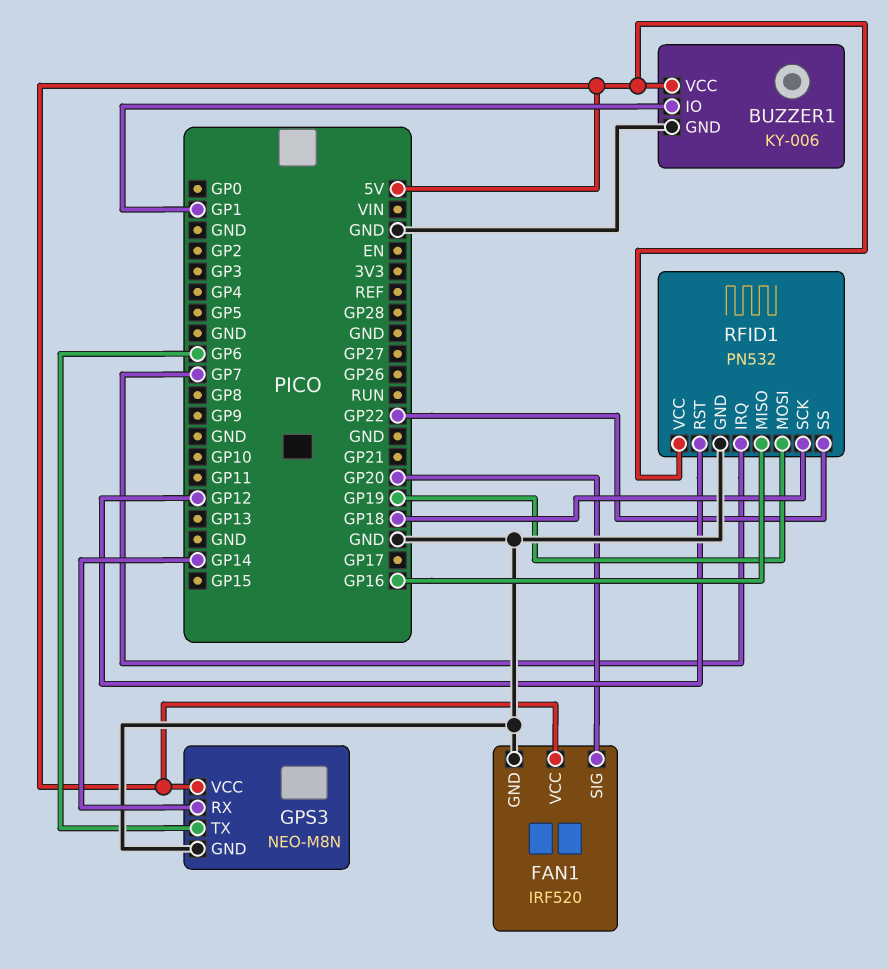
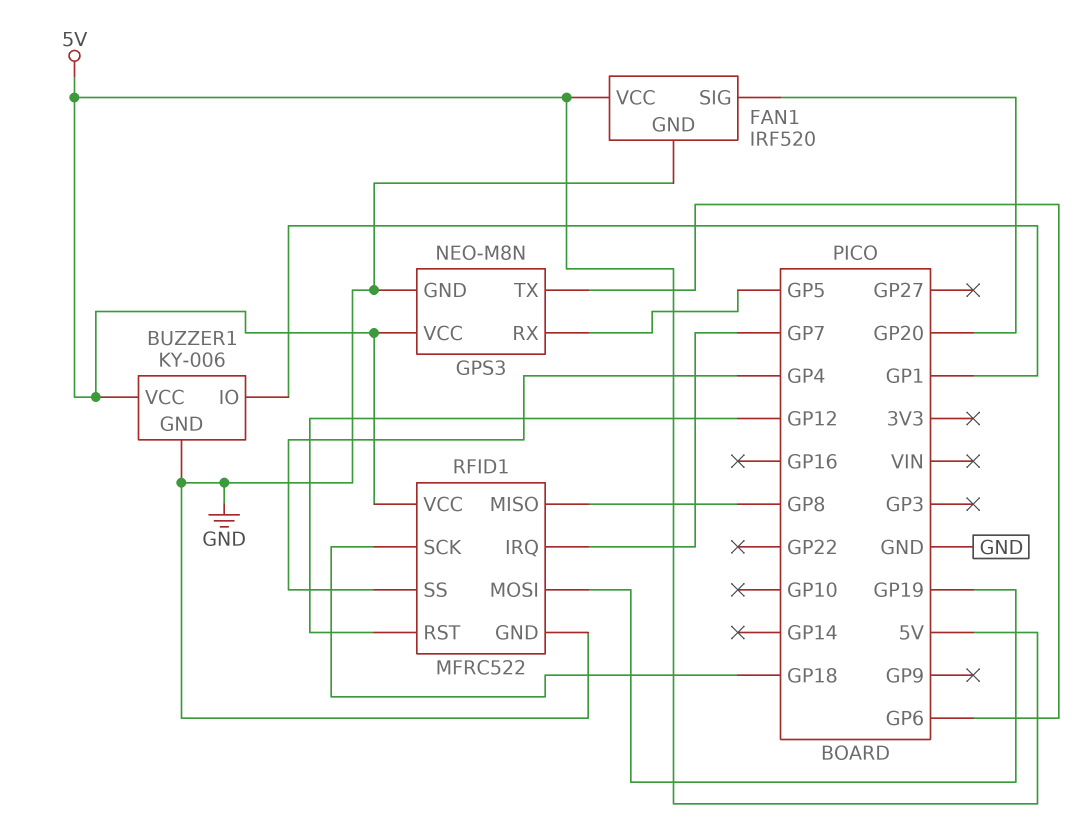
GPS3 pin RX: GP14 -> GP5
RFID1: PN532 -> MFRC522
RFID1 pin MISO: GP16 -> GP8
RFID1 pin SS: GP22 -> GP4

